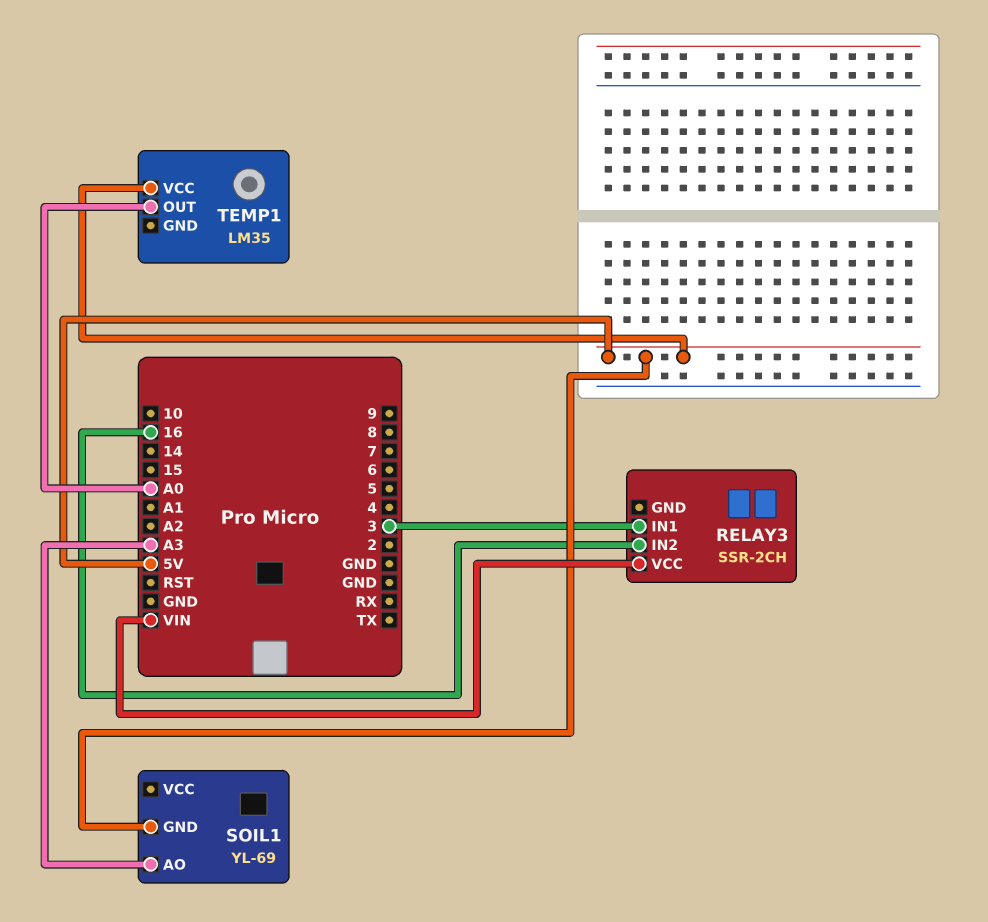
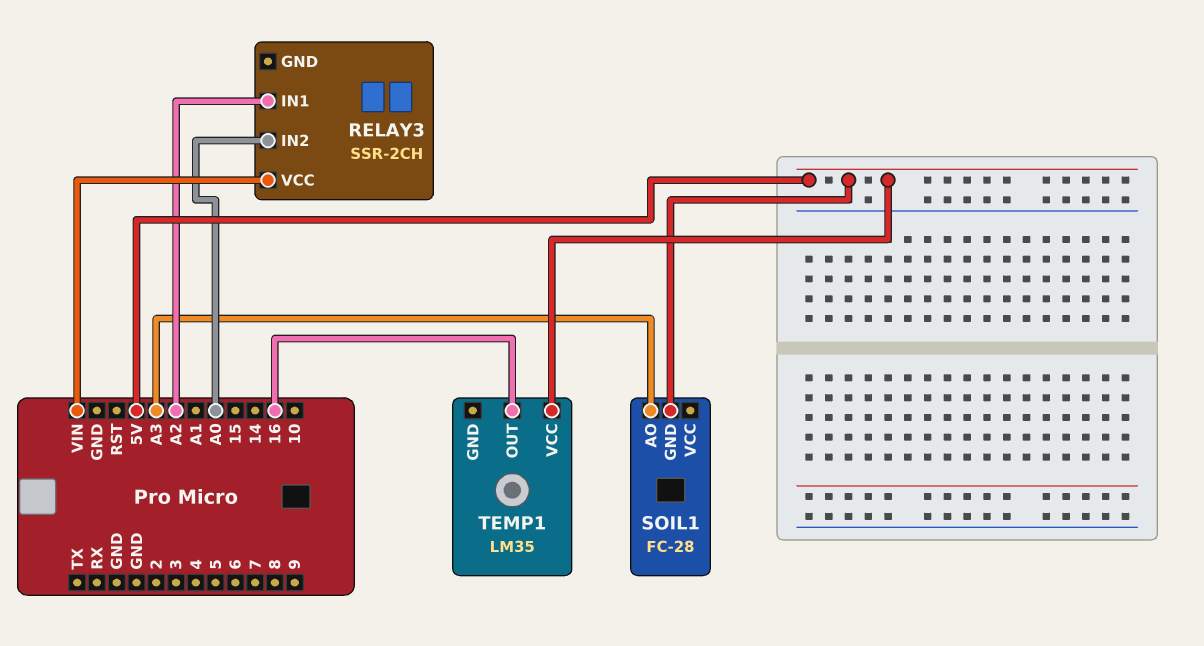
RELAY3 pin IN1: 3 -> A2
RELAY3 pin IN2: 16 -> A0
SOIL1: YL-69 -> FC-28
TEMP1 pin OUT: A0 -> 16

